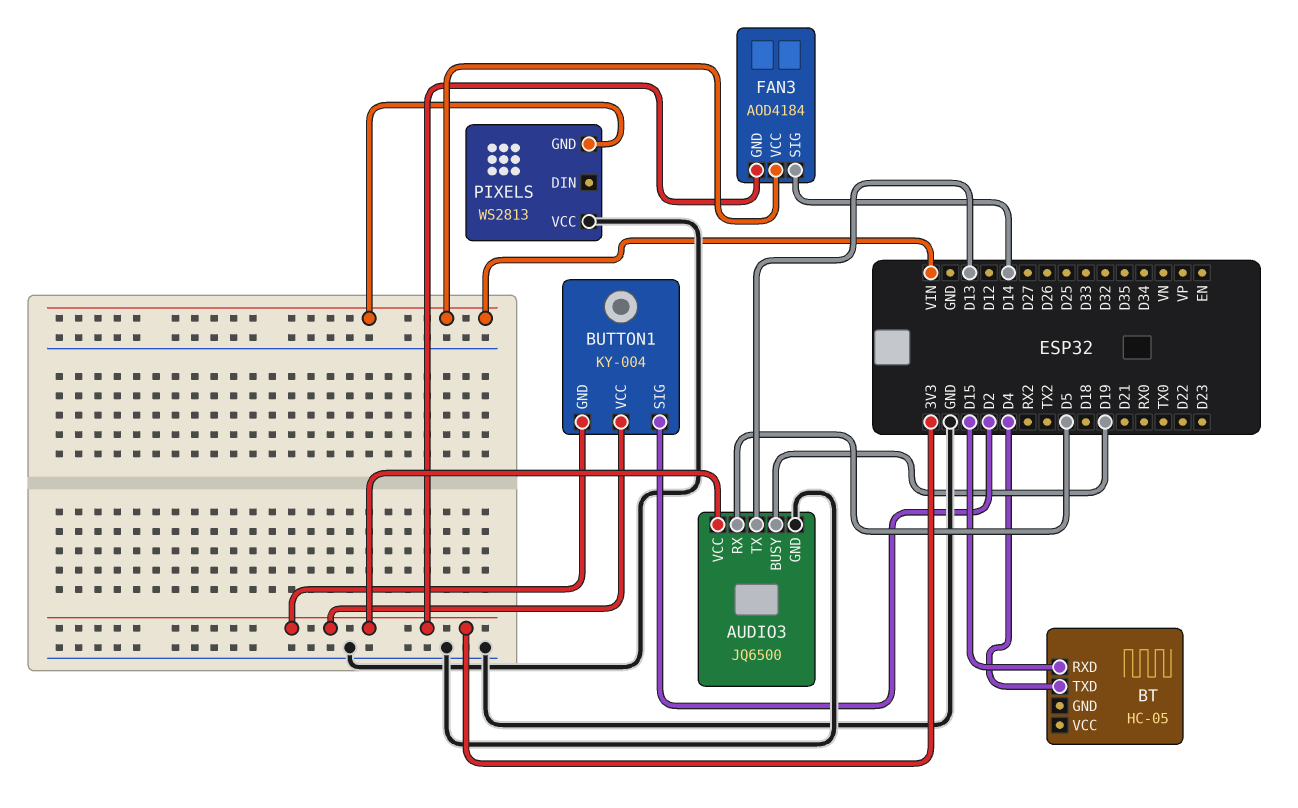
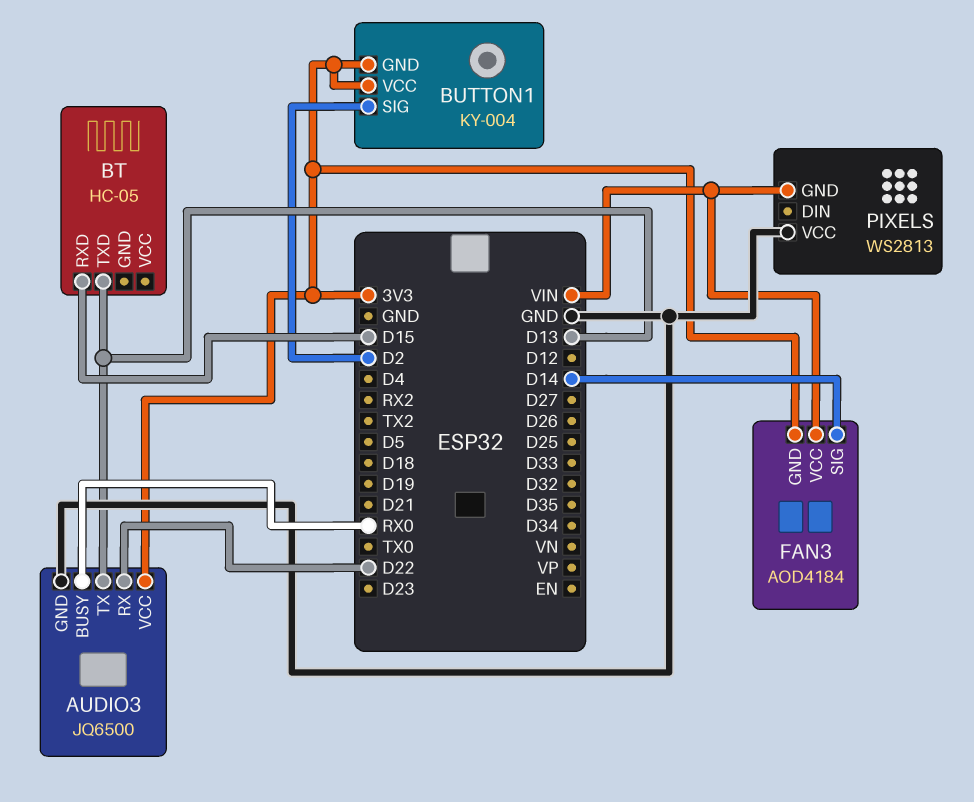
AUDIO3 pin BUSY: D19 -> RX0
AUDIO3 pin RX: D5 -> D22
BT pin TXD: D4 -> D13

